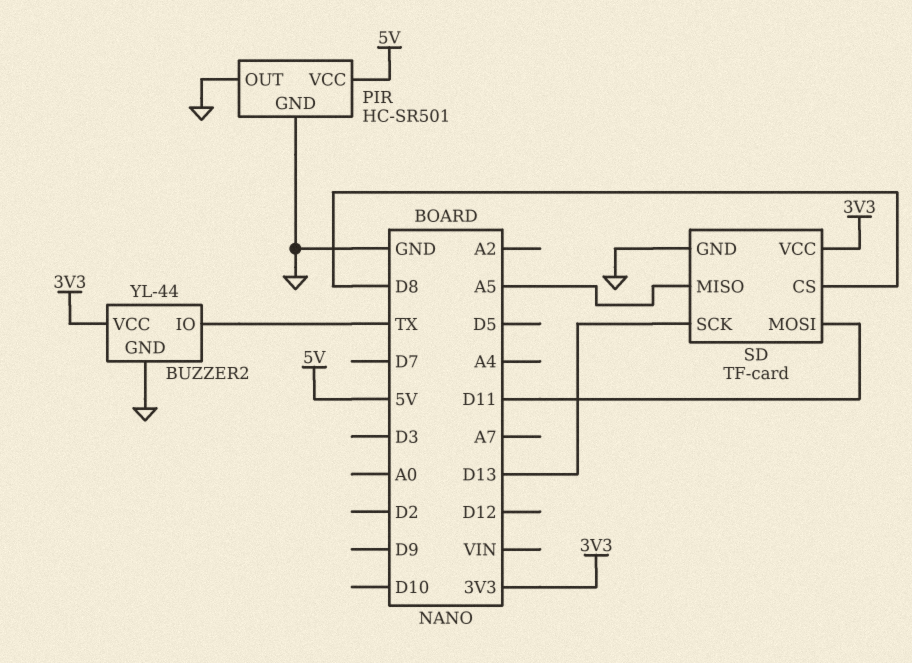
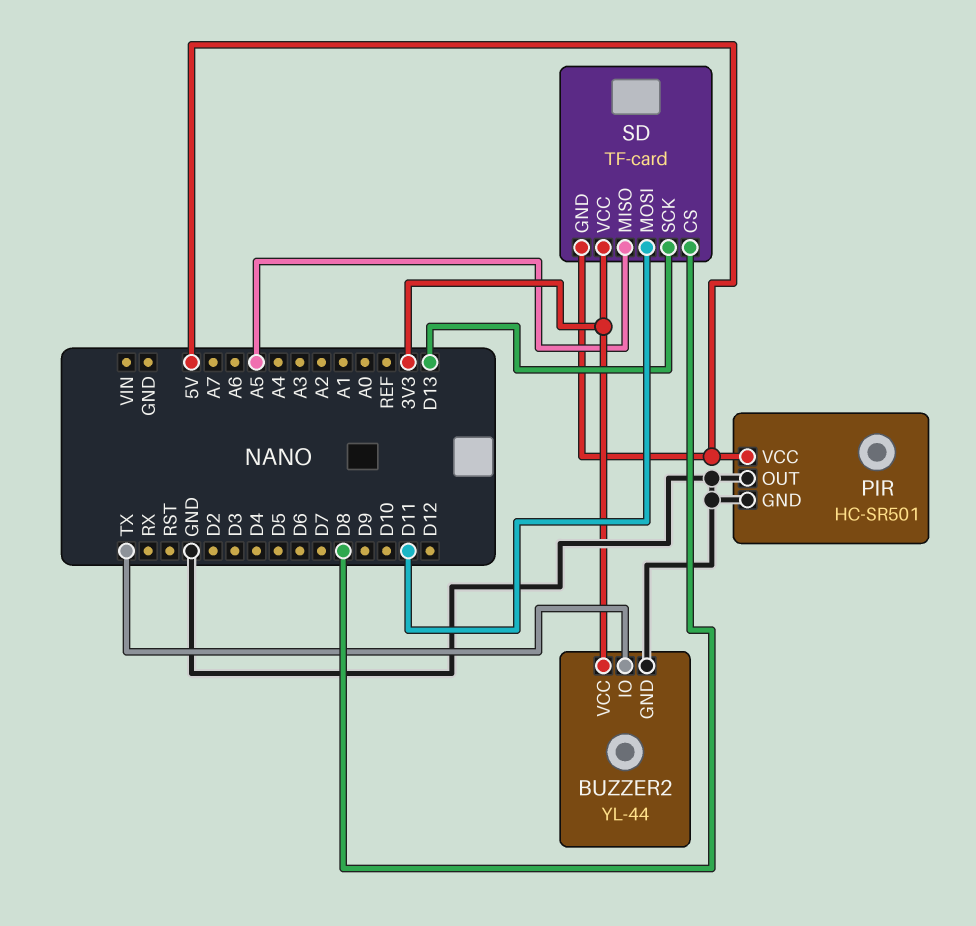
SD pin GND: GND -> 5V

